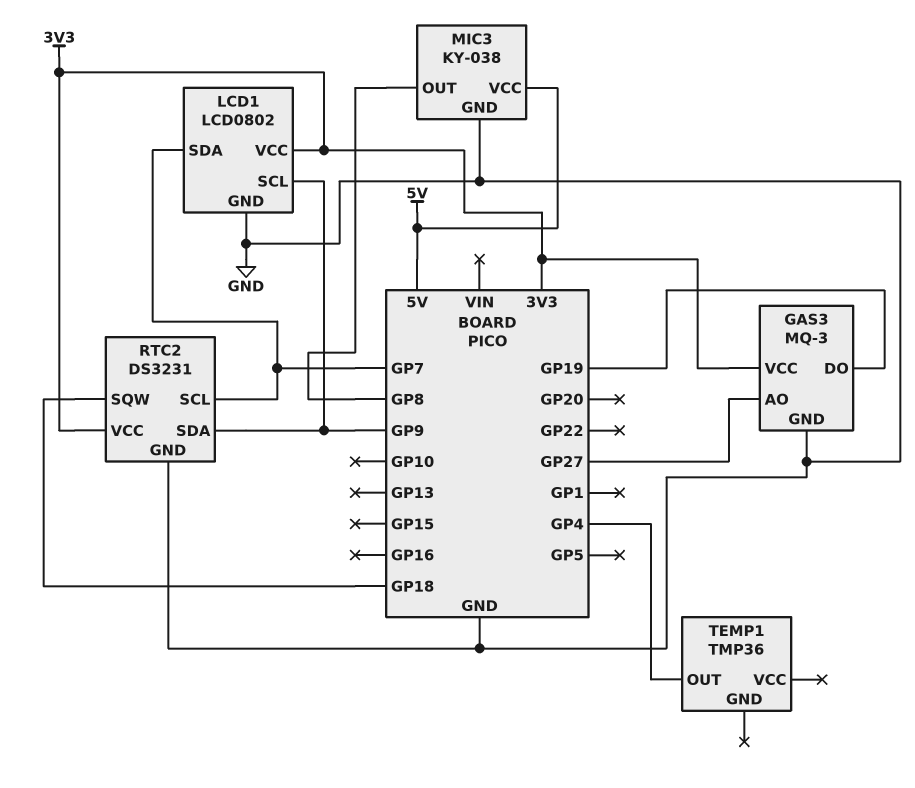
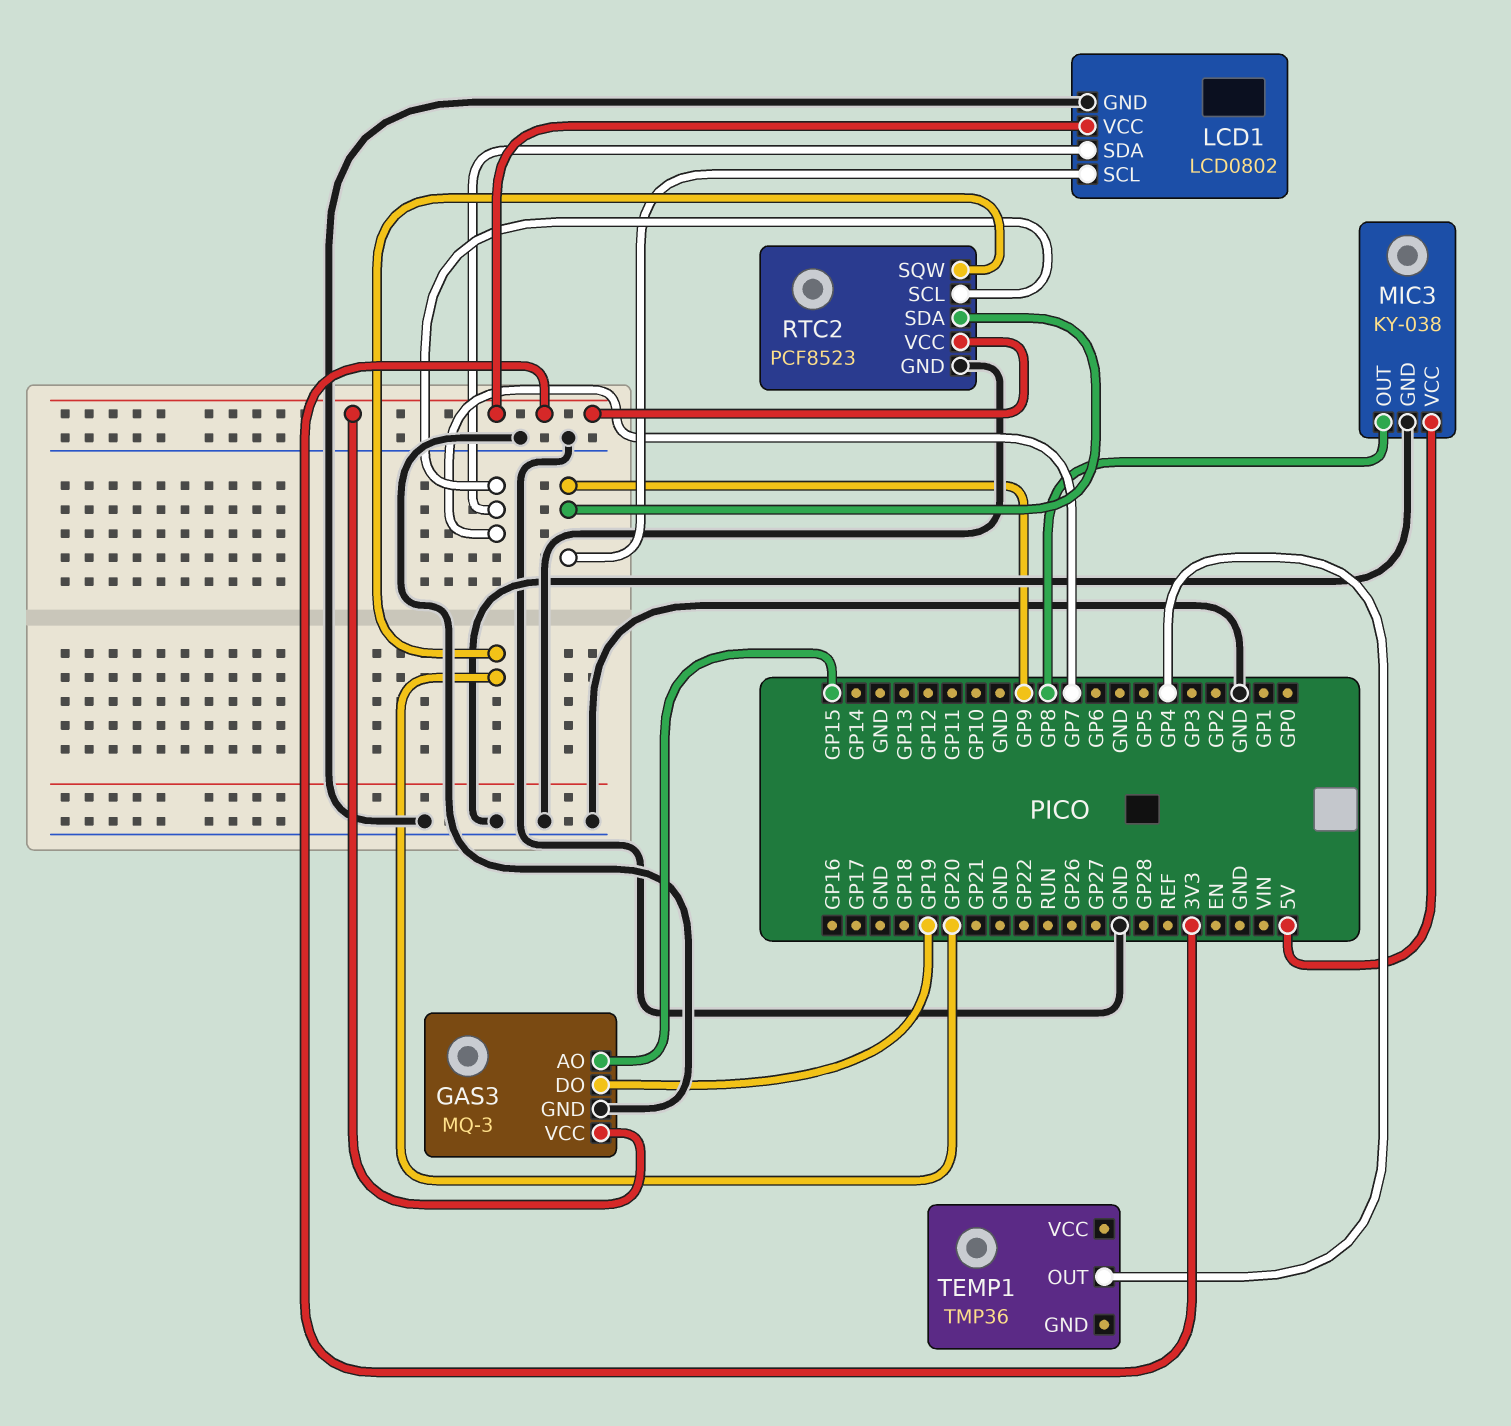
GAS3 pin AO: GP27 -> GP15
RTC2: DS3231 -> PCF8523
RTC2 pin SQW: GP18 -> GP20

